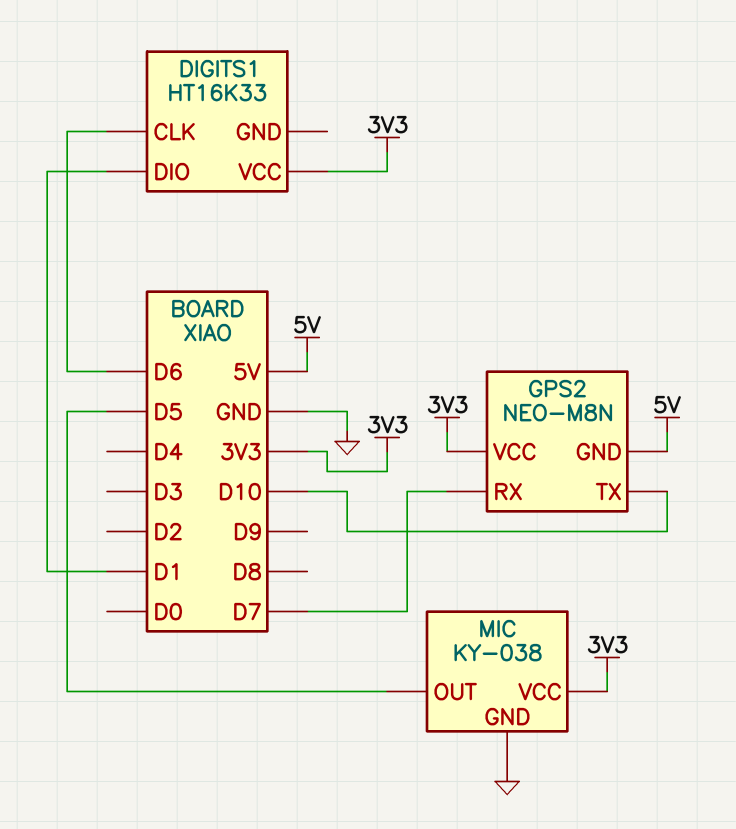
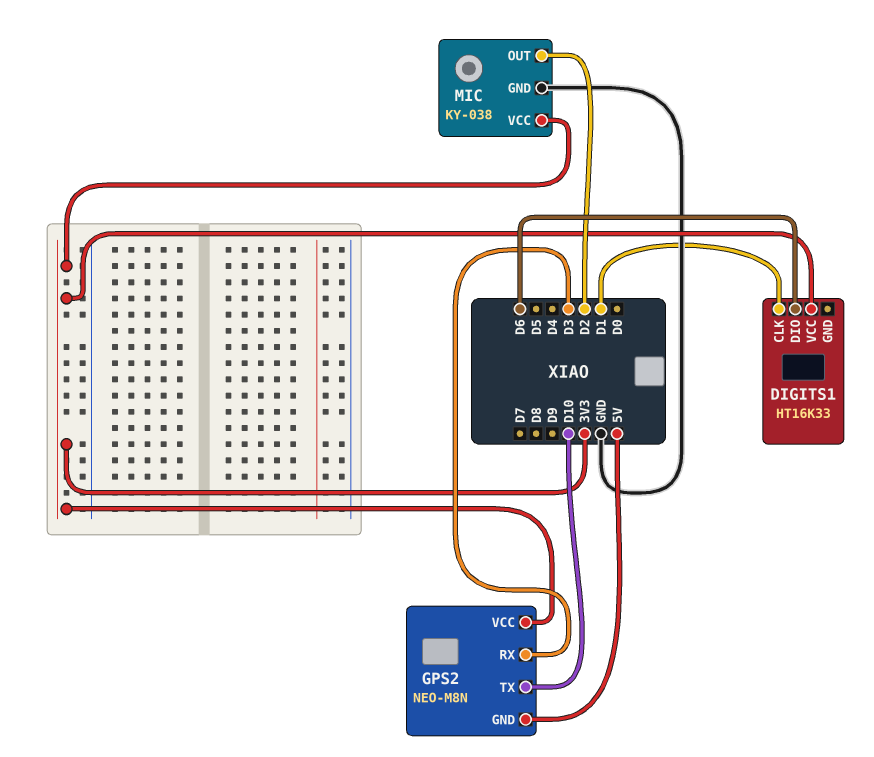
DIGITS1 pin CLK: D6 -> D1
DIGITS1 pin DIO: D1 -> D6
GPS2 pin RX: D7 -> D3
MIC pin OUT: D5 -> D2

